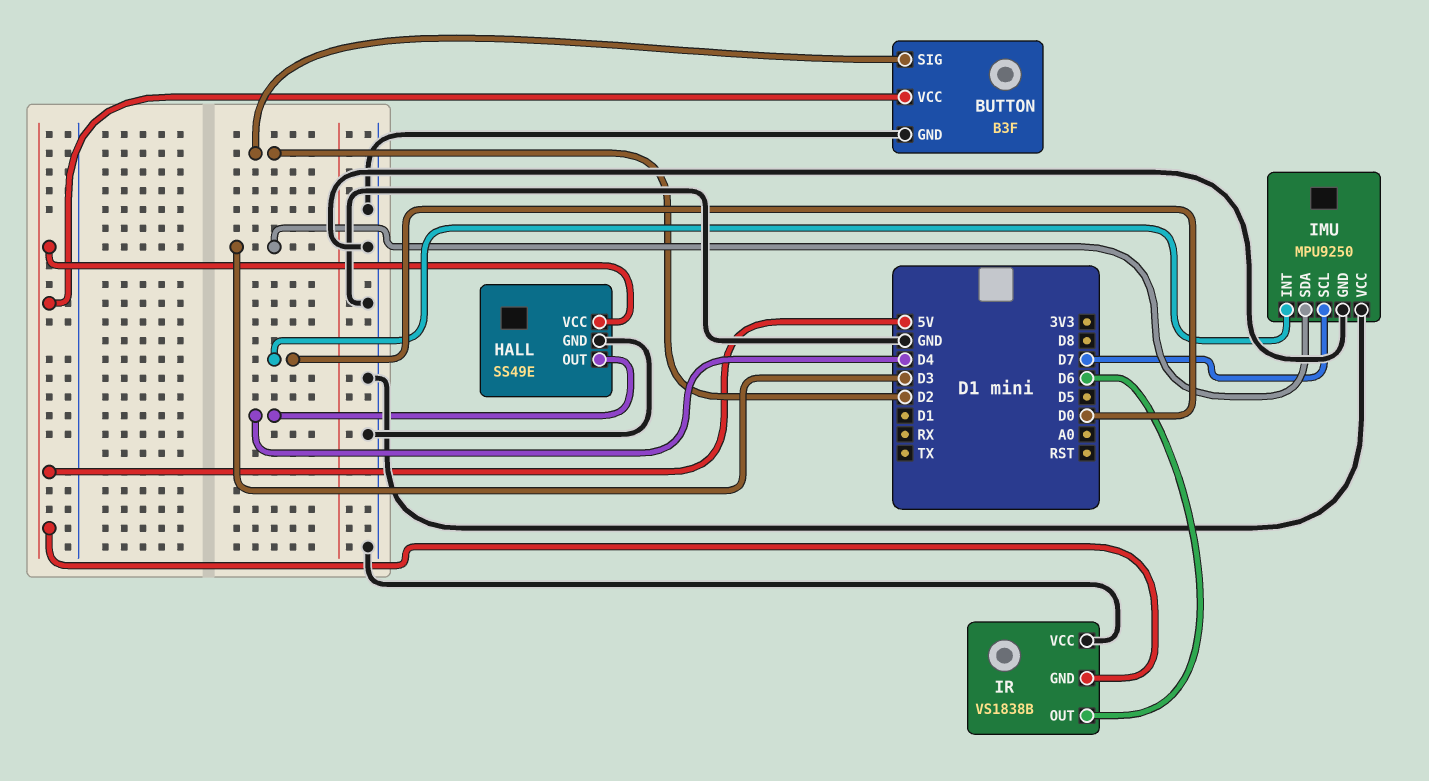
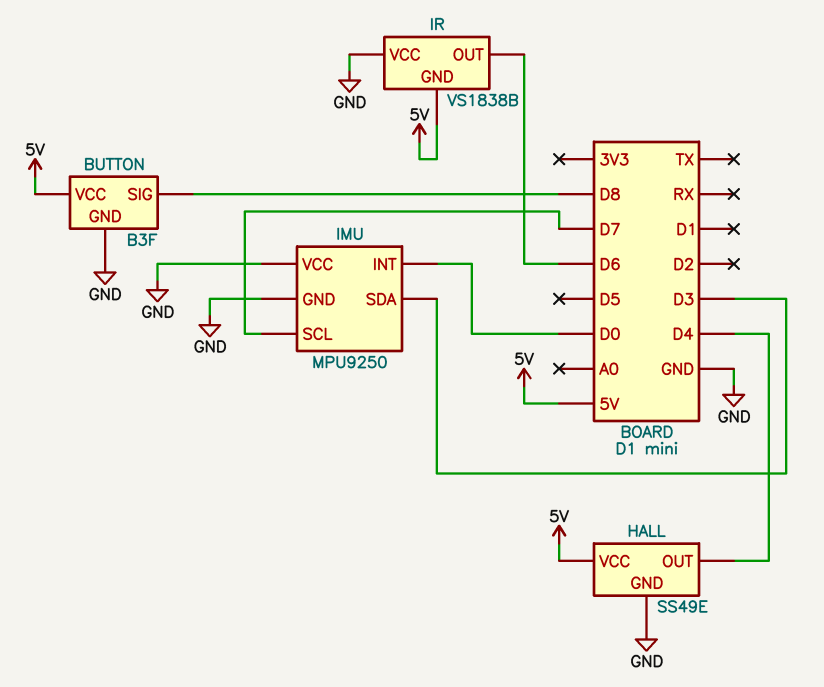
BUTTON pin SIG: D2 -> D8

